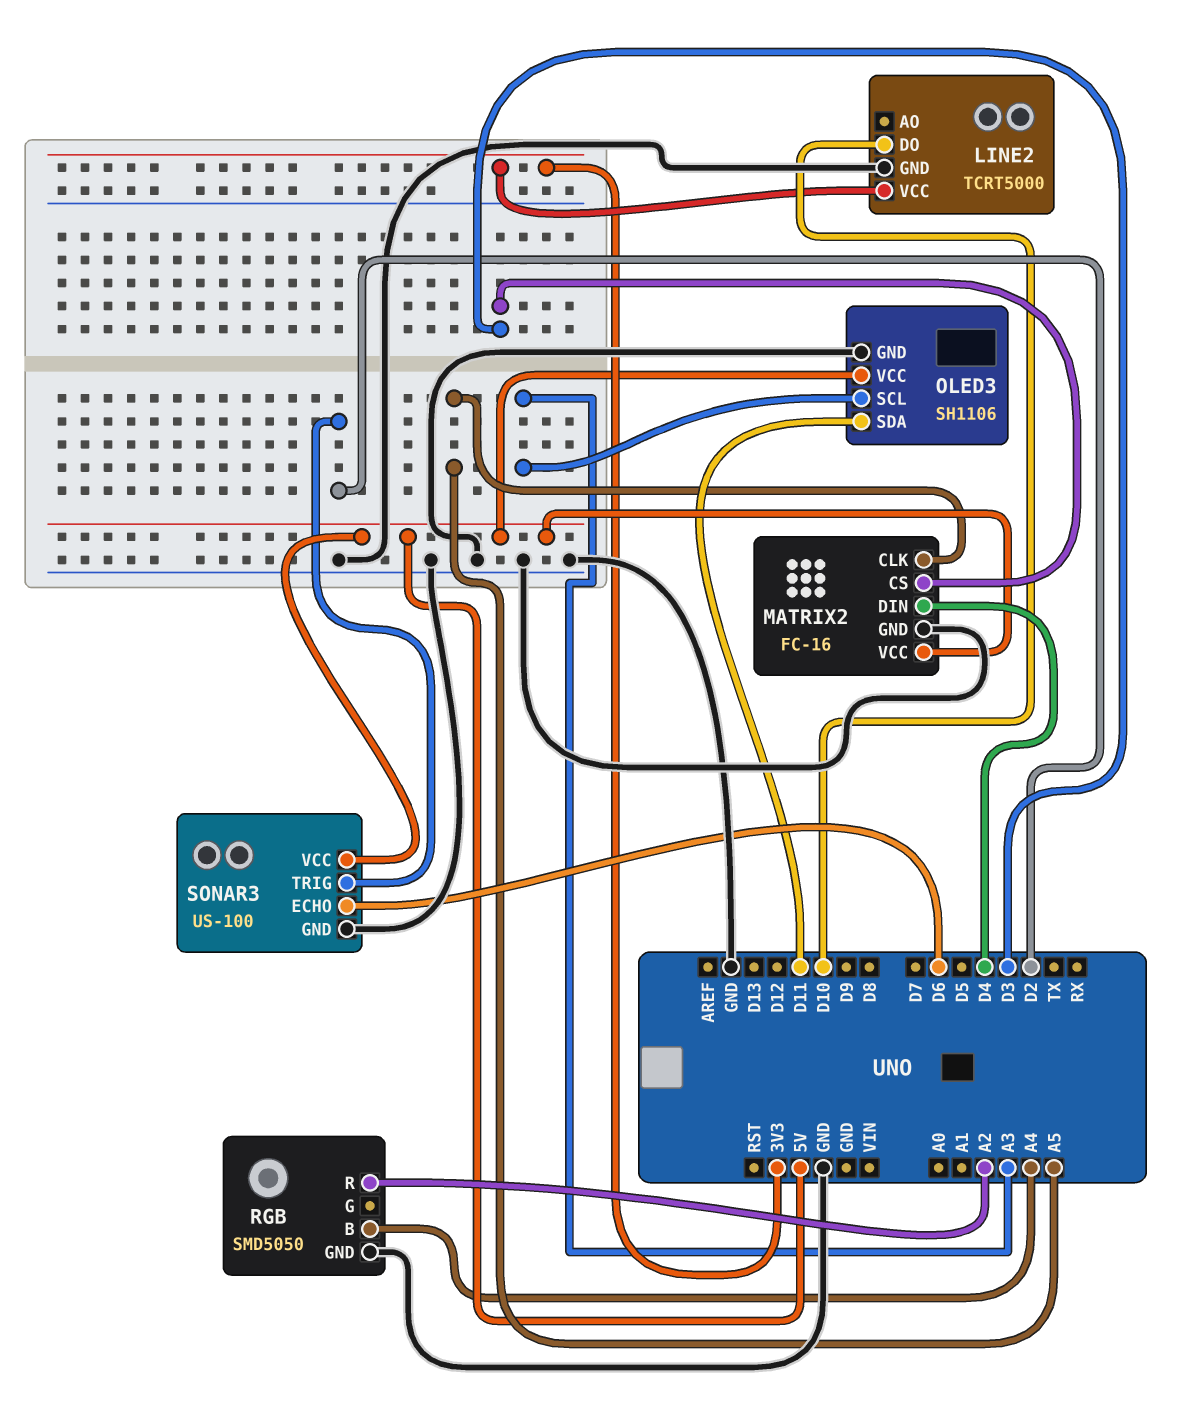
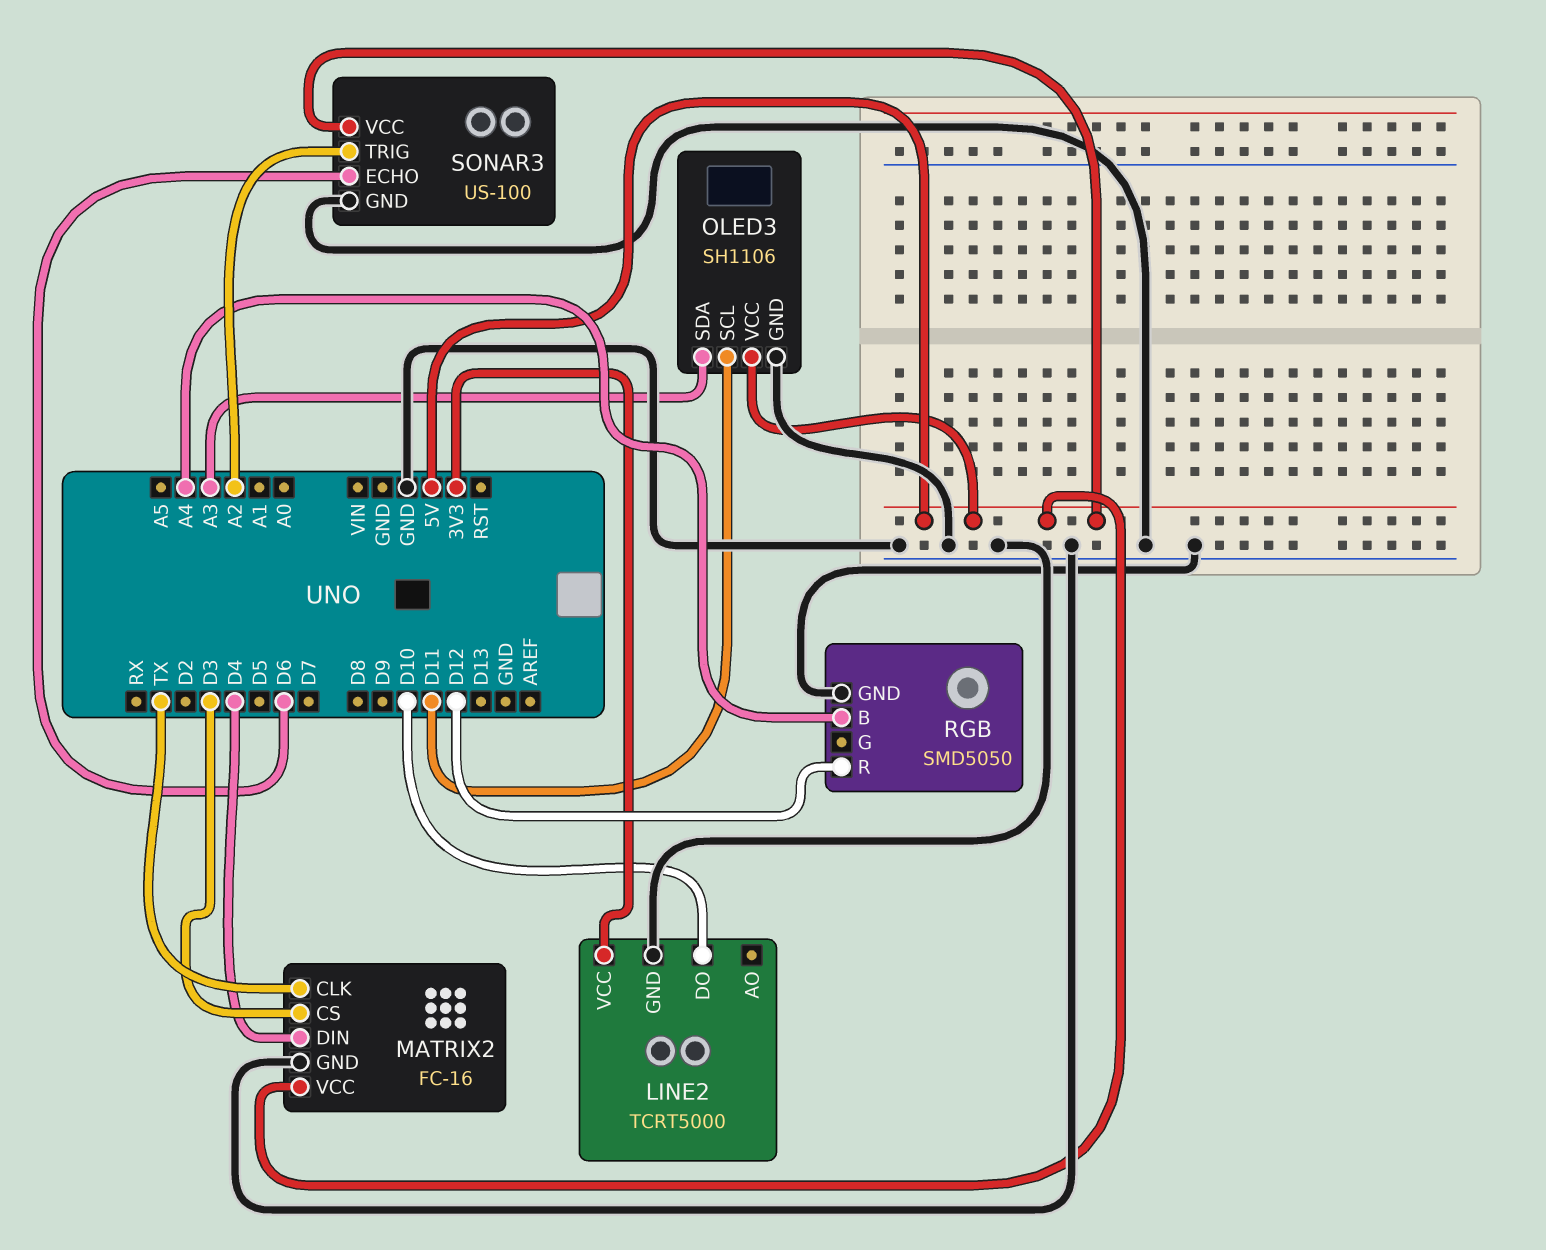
MATRIX2 pin CLK: A5 -> TX
OLED3 pin SCL: A3 -> D11
OLED3 pin SDA: D11 -> A3
RGB pin R: A2 -> D12
SONAR3 pin TRIG: D2 -> A2

